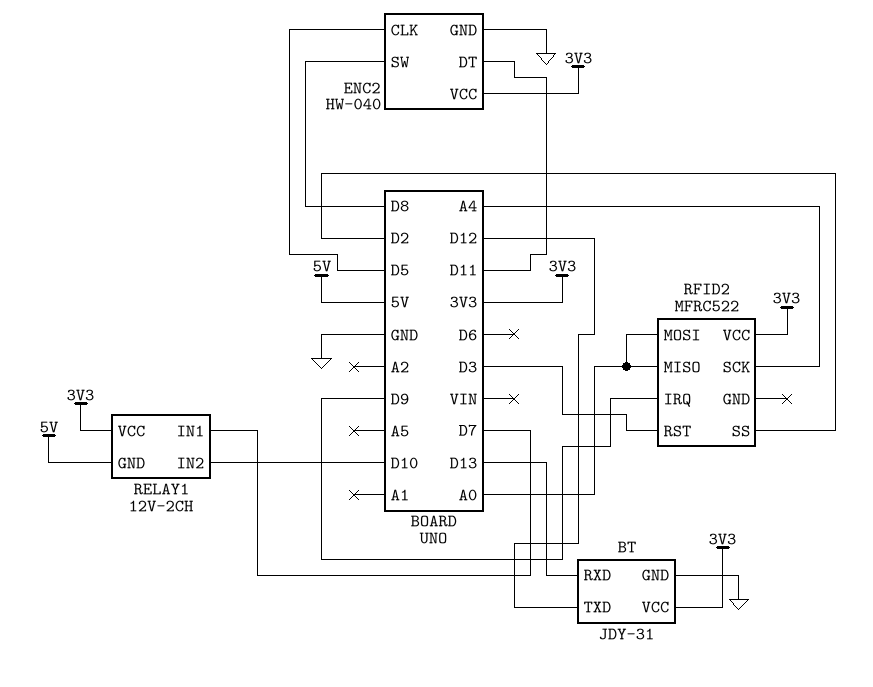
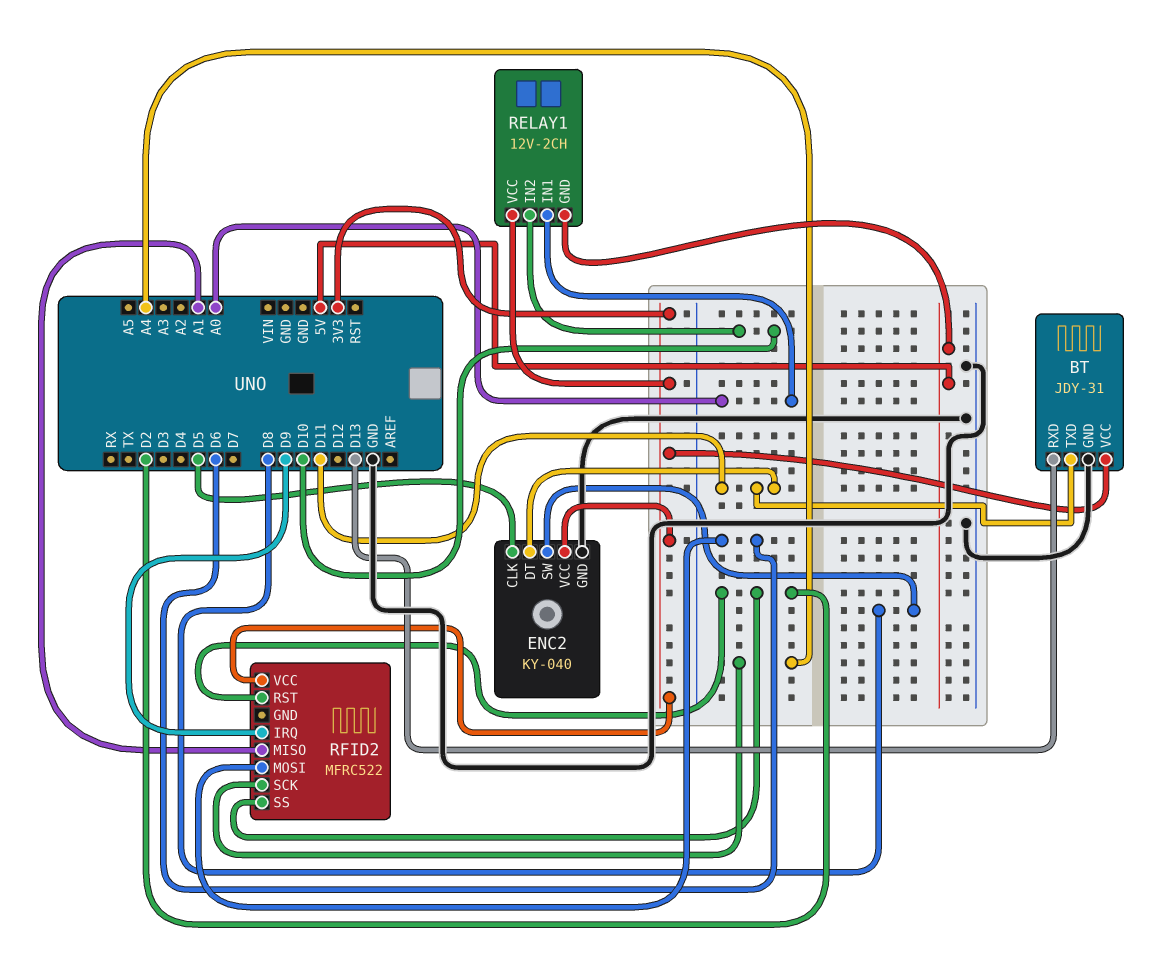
BT pin TXD: D12 -> D11
ENC2: HW-040 -> KY-040
RELAY1 pin IN1: D7 -> A0
RFID2 pin MISO: A0 -> A1
RFID2 pin MOSI: A0 -> D6
RFID2 pin RST: D3 -> D2

